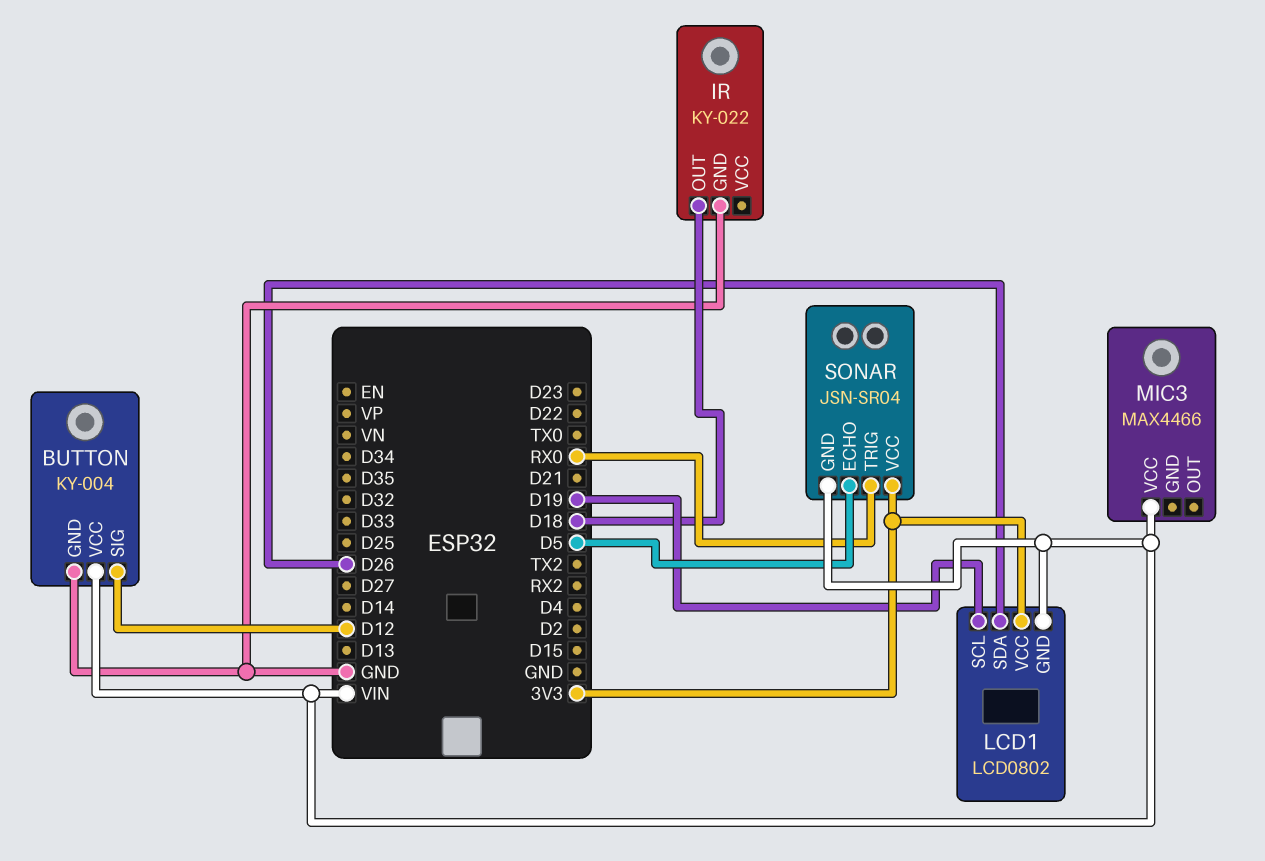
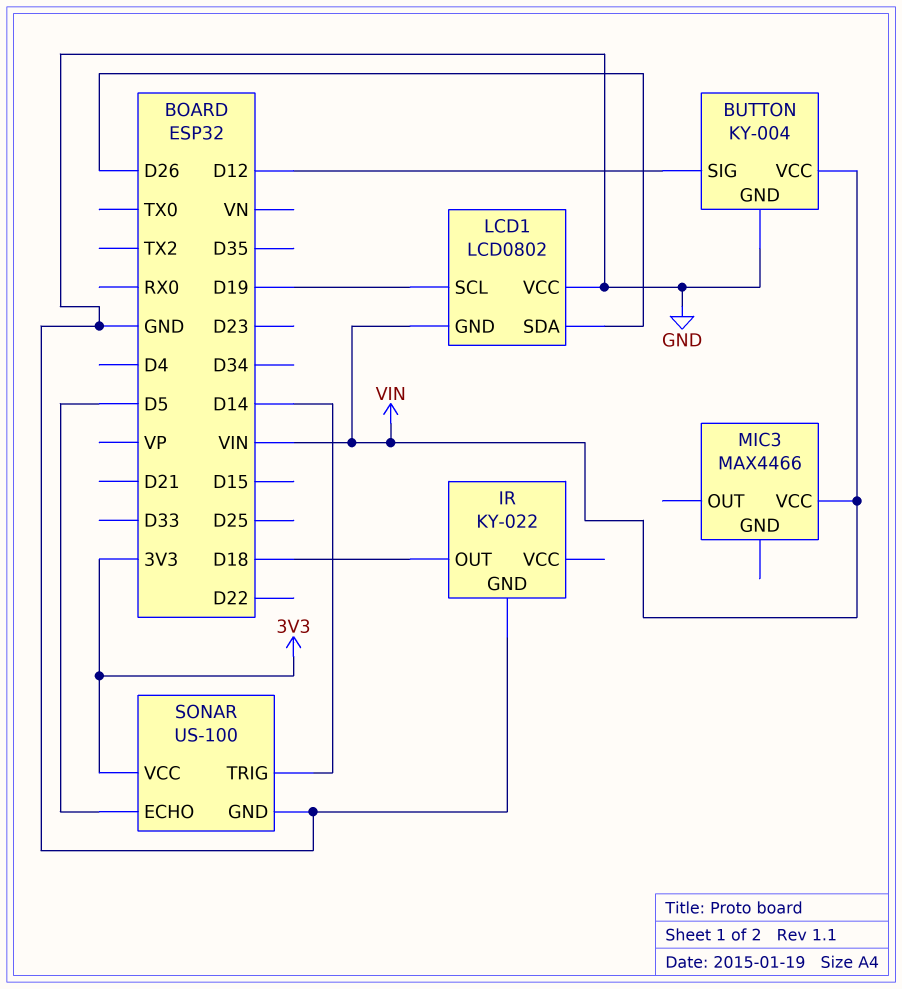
LCD1 pin VCC: 3V3 -> GND
SONAR: JSN-SR04 -> US-100
SONAR pin GND: VIN -> GND
SONAR pin TRIG: RX0 -> D14

